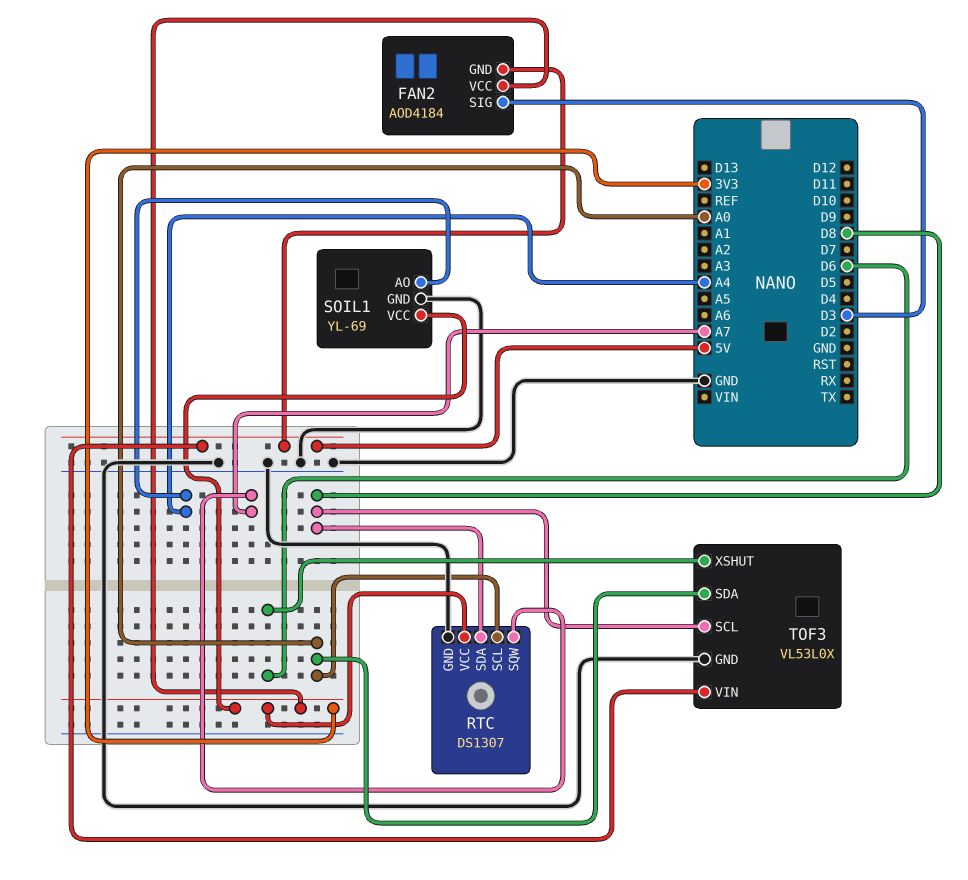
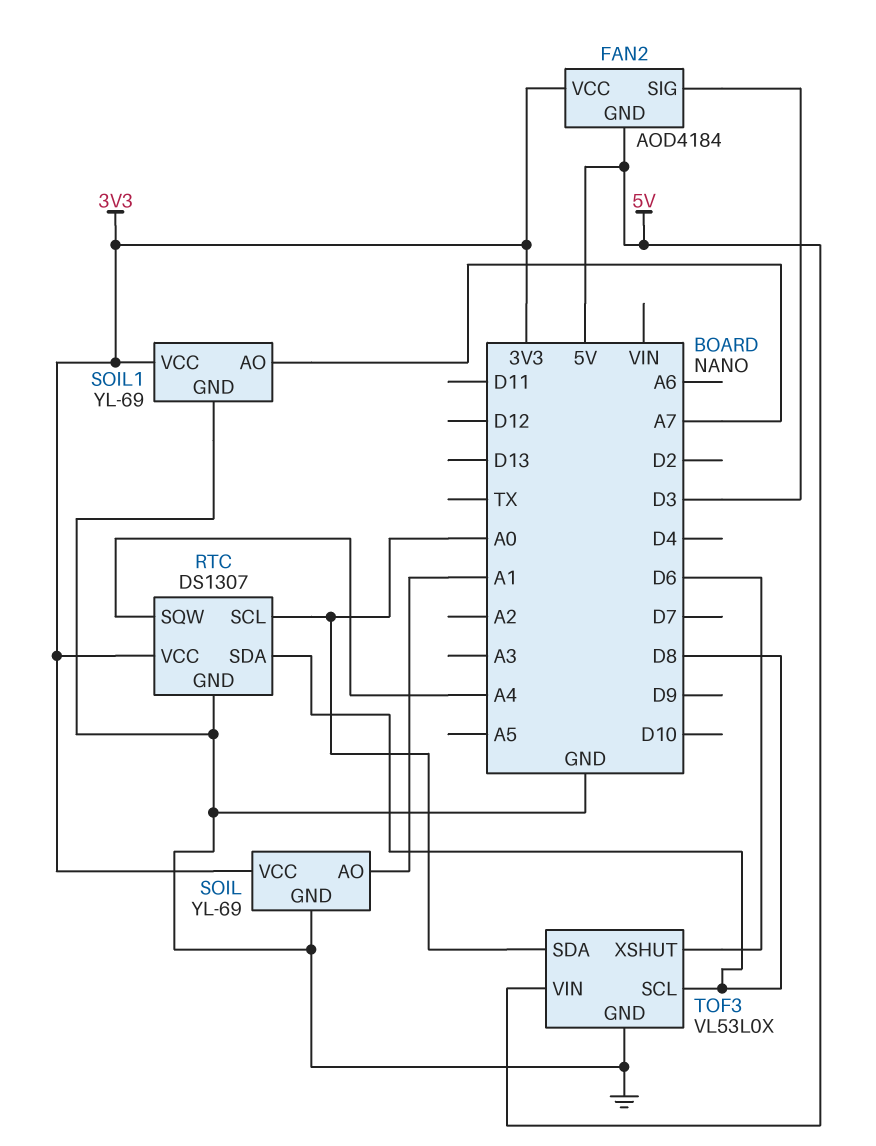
RTC pin SQW: A7 -> A4
SOIL: none -> YL-69
SOIL pin AO: none -> A1
SOIL pin GND: none -> GND
SOIL pin VCC: none -> 3V3
SOIL1 pin AO: A4 -> A7

